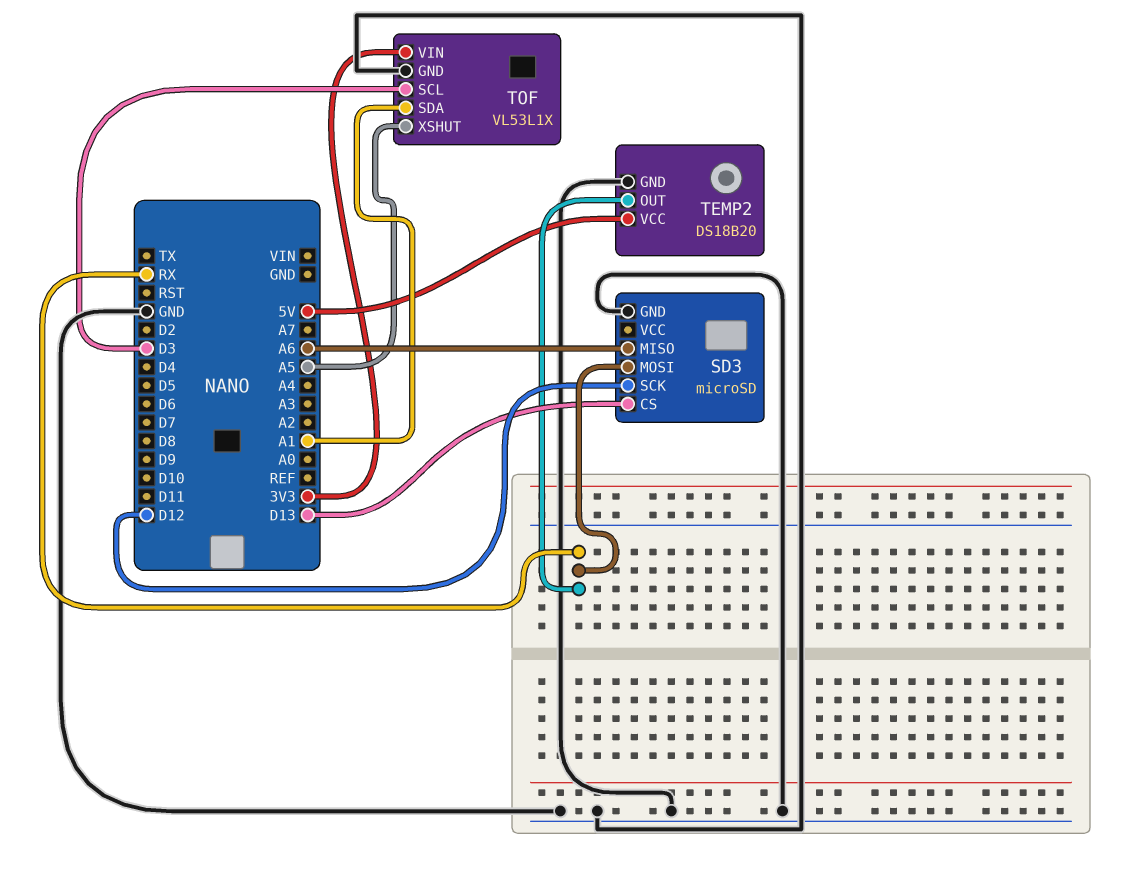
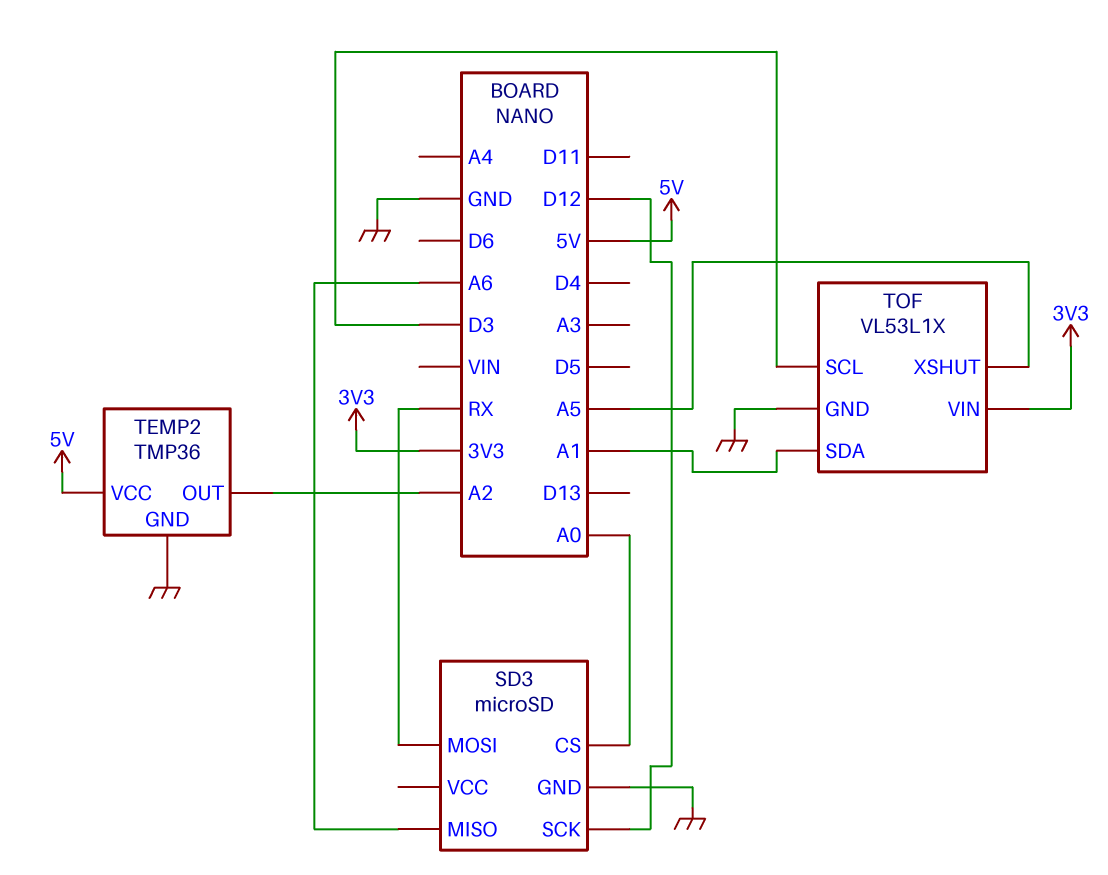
SD3 pin CS: D13 -> A0
TEMP2: DS18B20 -> TMP36
TEMP2 pin OUT: RX -> A2

